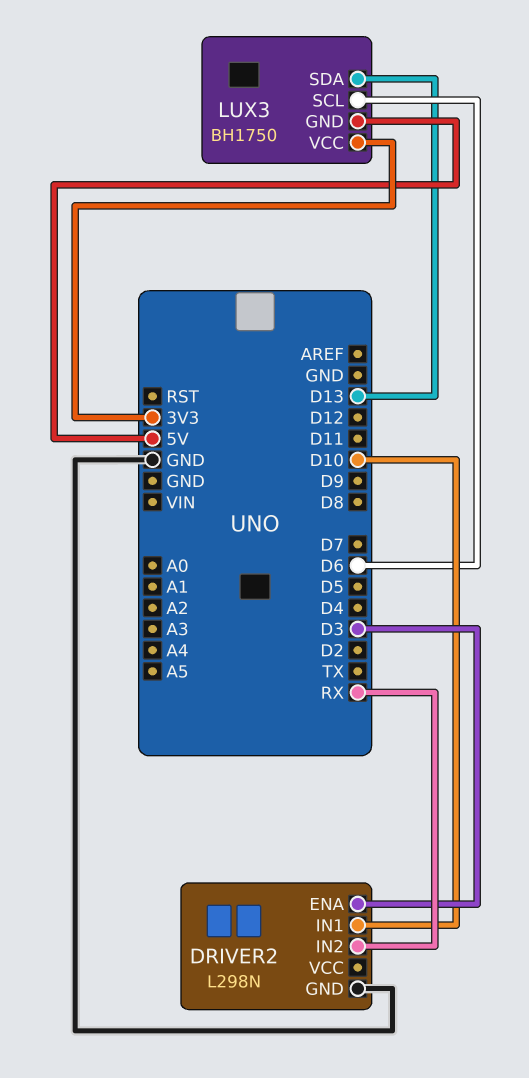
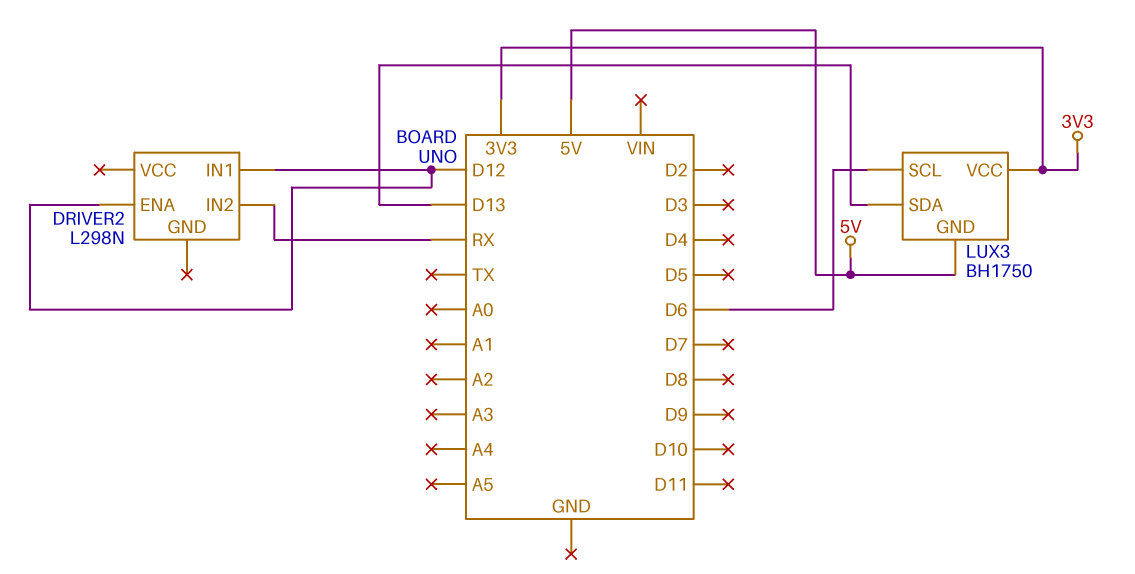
DRIVER2 pin ENA: D3 -> D12
DRIVER2 pin GND: GND -> none
DRIVER2 pin IN1: D10 -> D12

